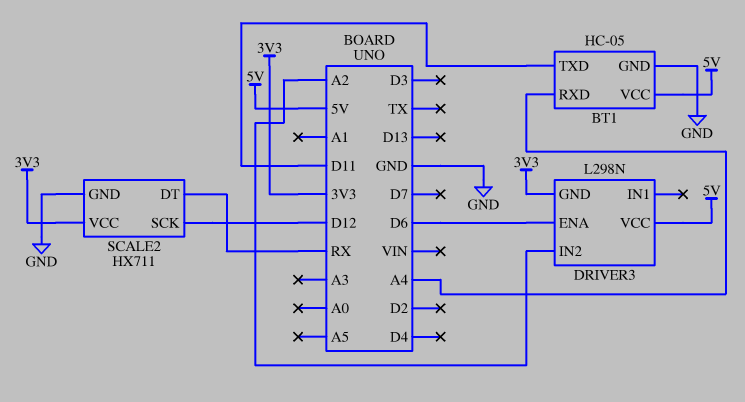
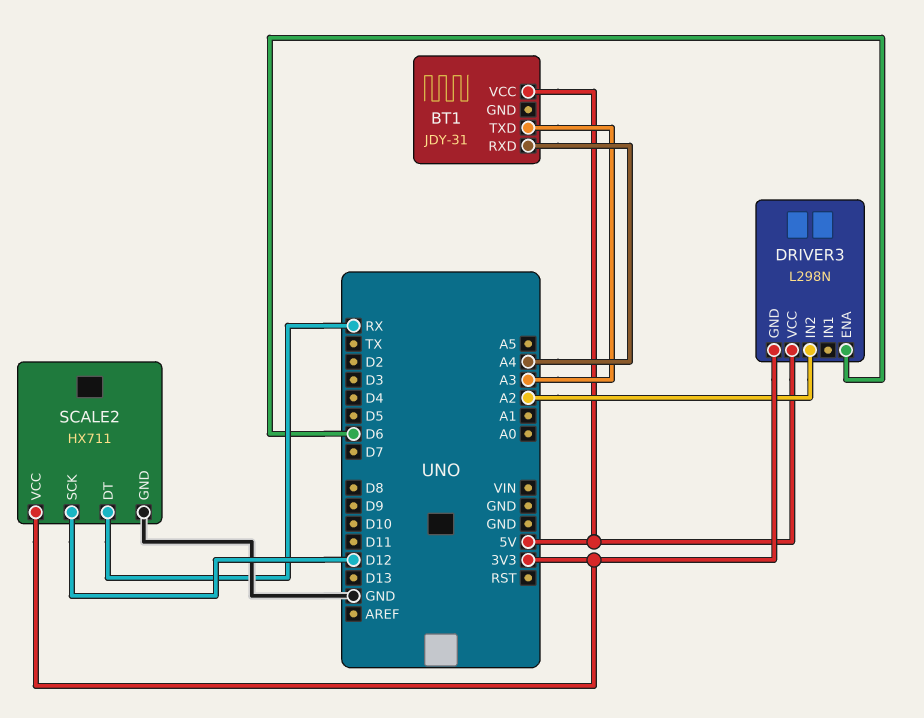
BT1: HC-05 -> JDY-31
BT1 pin GND: GND -> none
BT1 pin TXD: D11 -> A3

